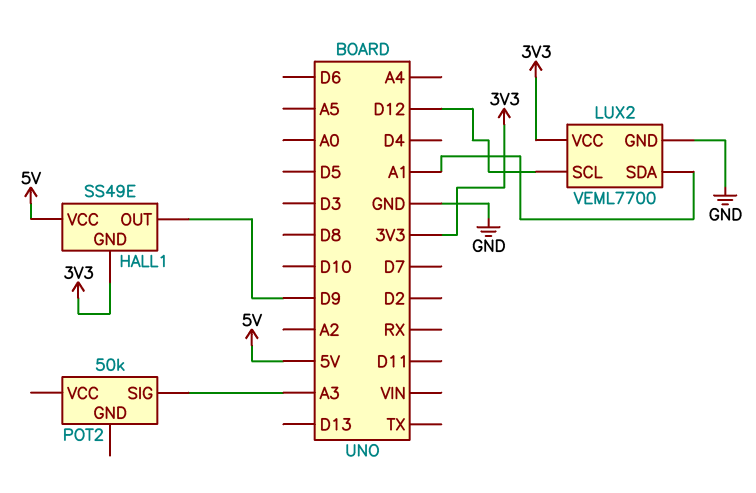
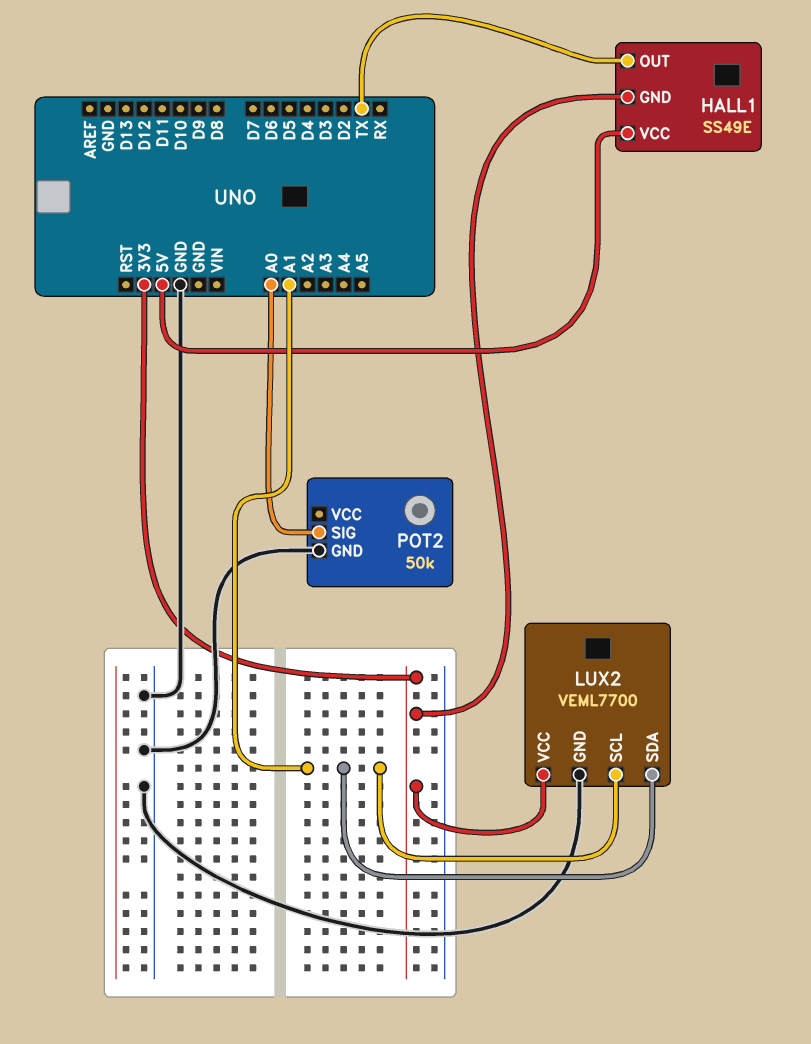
HALL1 pin OUT: D9 -> TX
LUX2 pin SCL: D12 -> A1
POT2 pin GND: none -> GND
POT2 pin SIG: A3 -> A0

